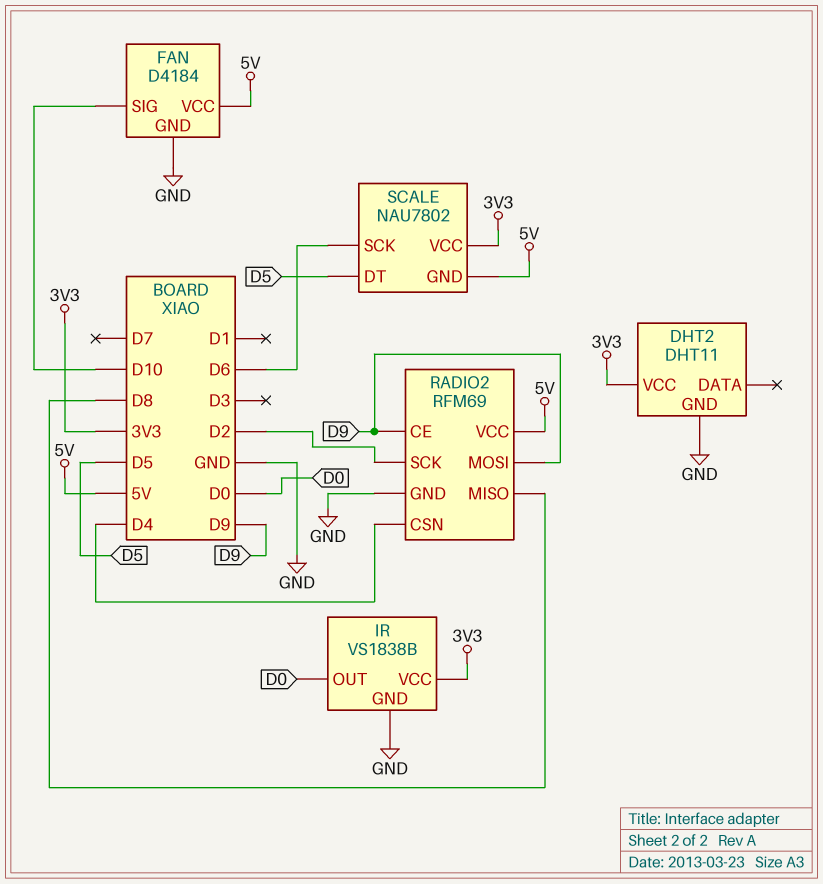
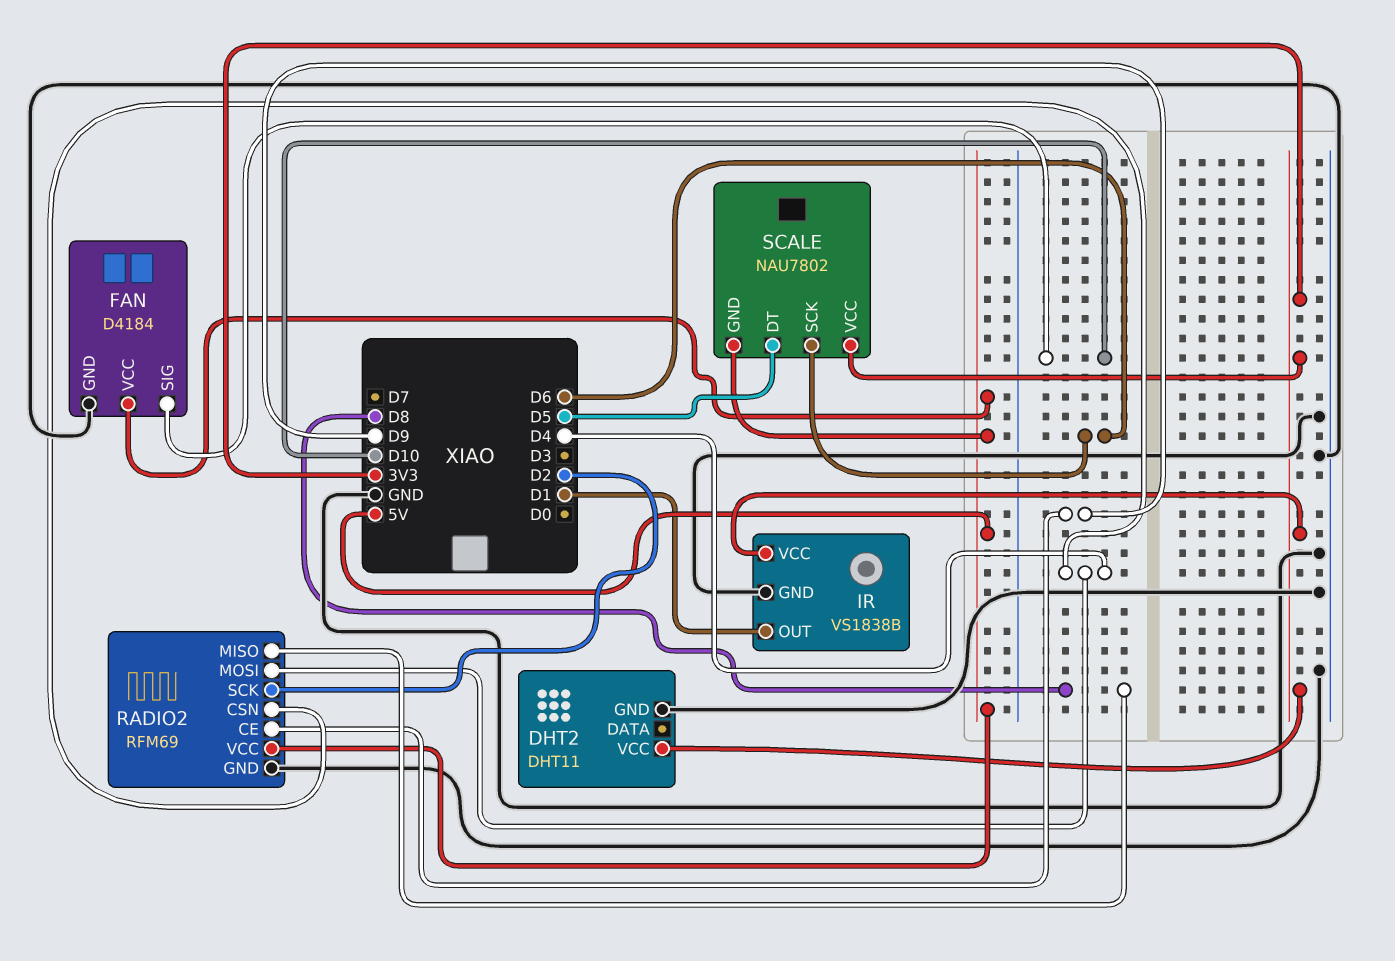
IR pin OUT: D0 -> D1
RADIO2 pin MOSI: D9 -> D4

